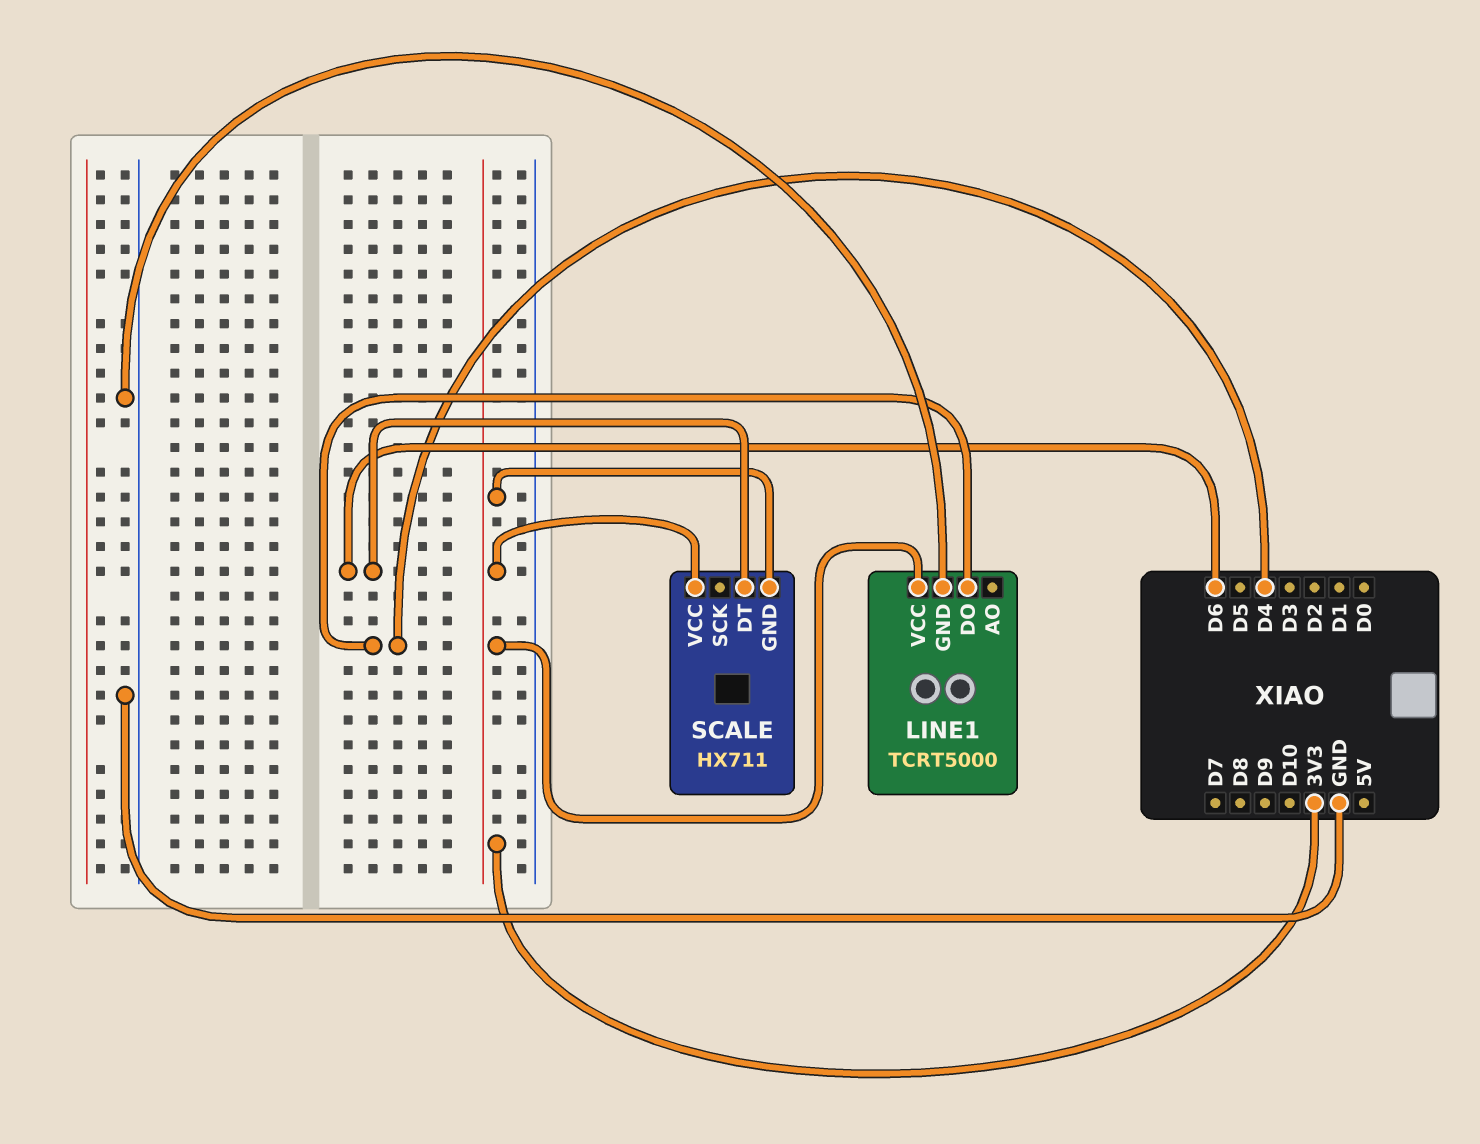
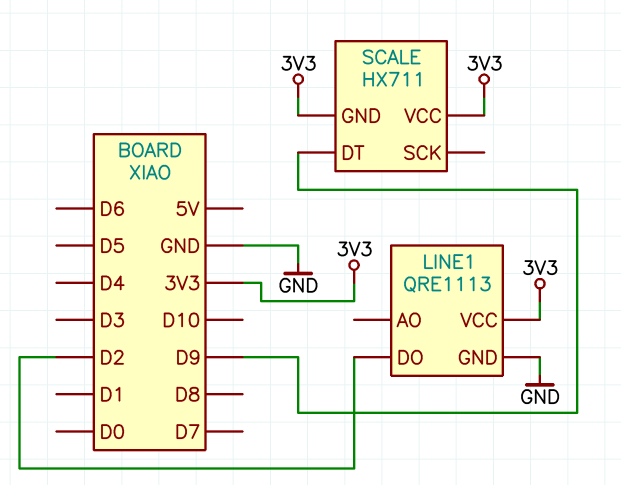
LINE1: TCRT5000 -> QRE1113
LINE1 pin DO: D4 -> D2
SCALE pin DT: D6 -> D9

